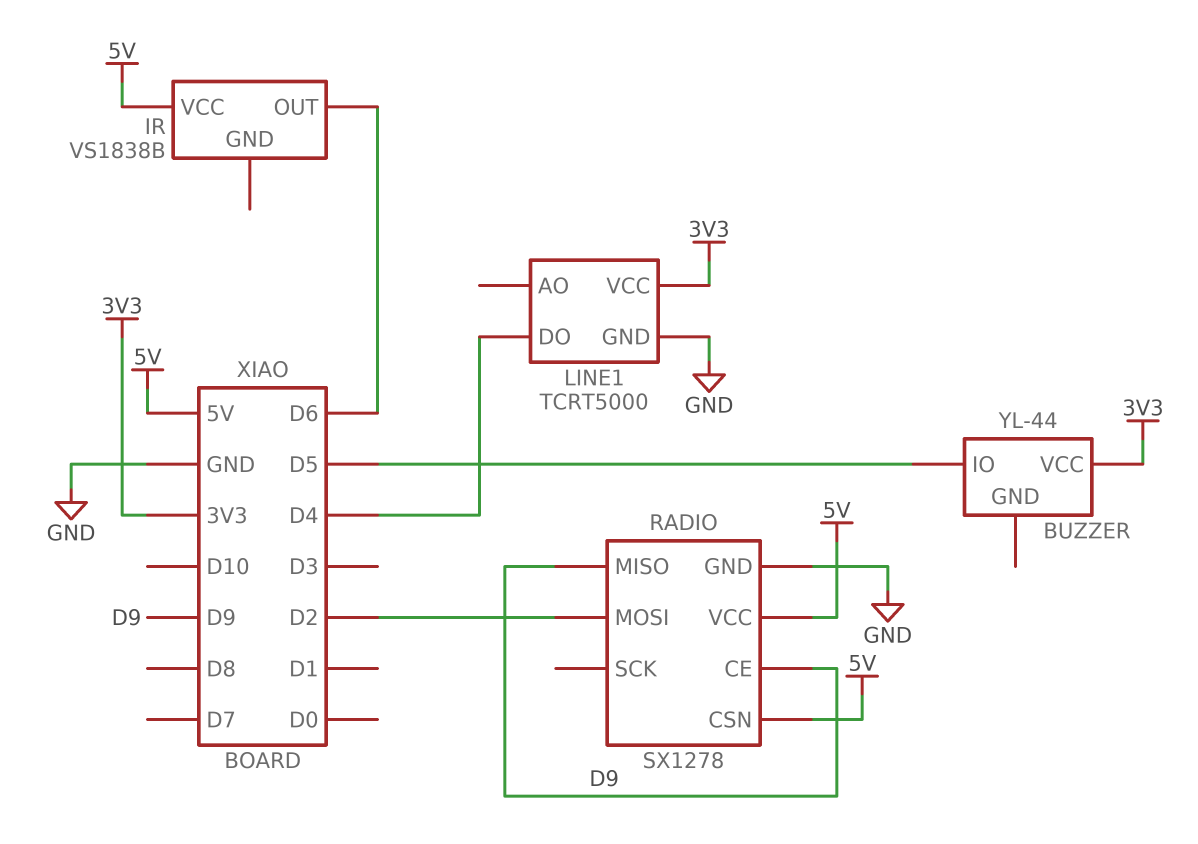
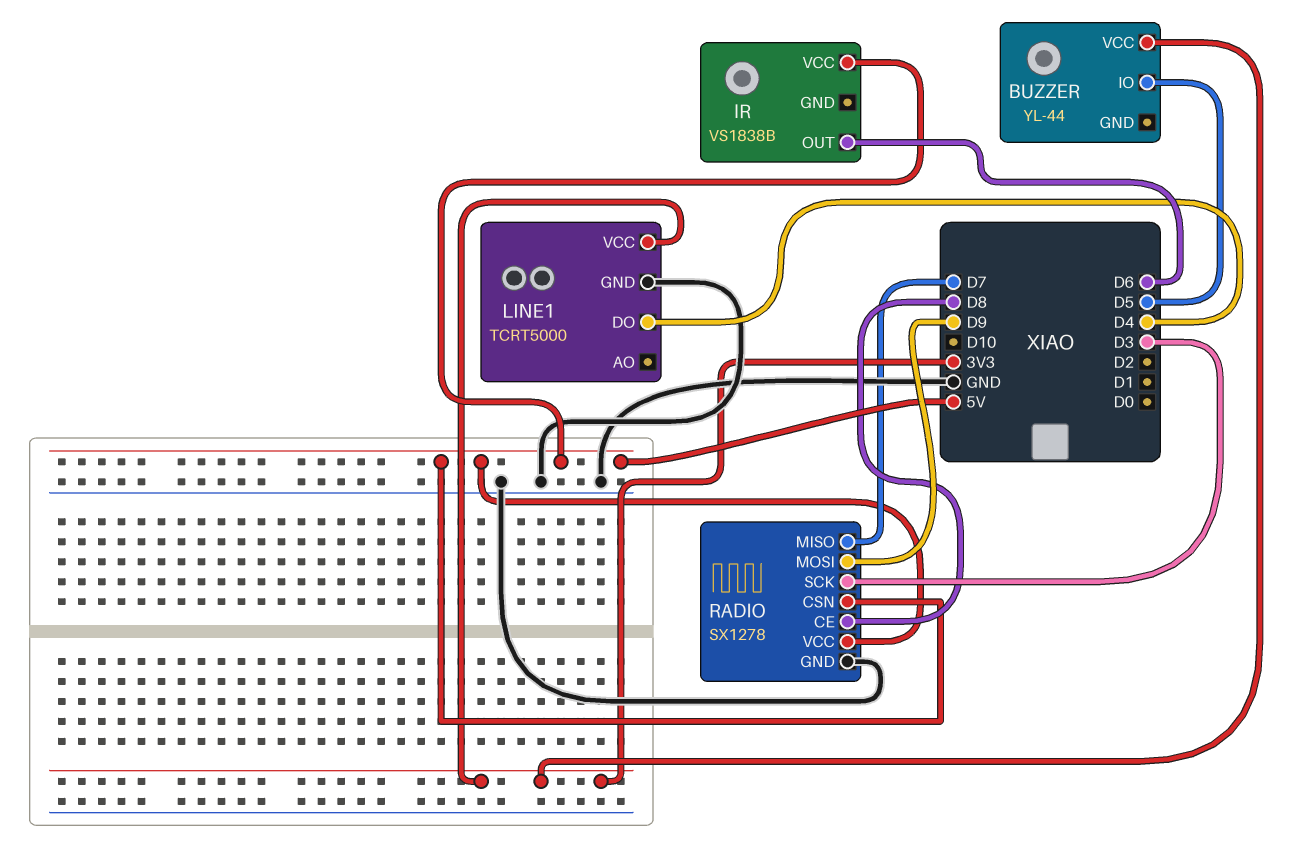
RADIO pin CE: D9 -> D8
RADIO pin MISO: D9 -> D7
RADIO pin MOSI: D2 -> D9
RADIO pin SCK: none -> D3

